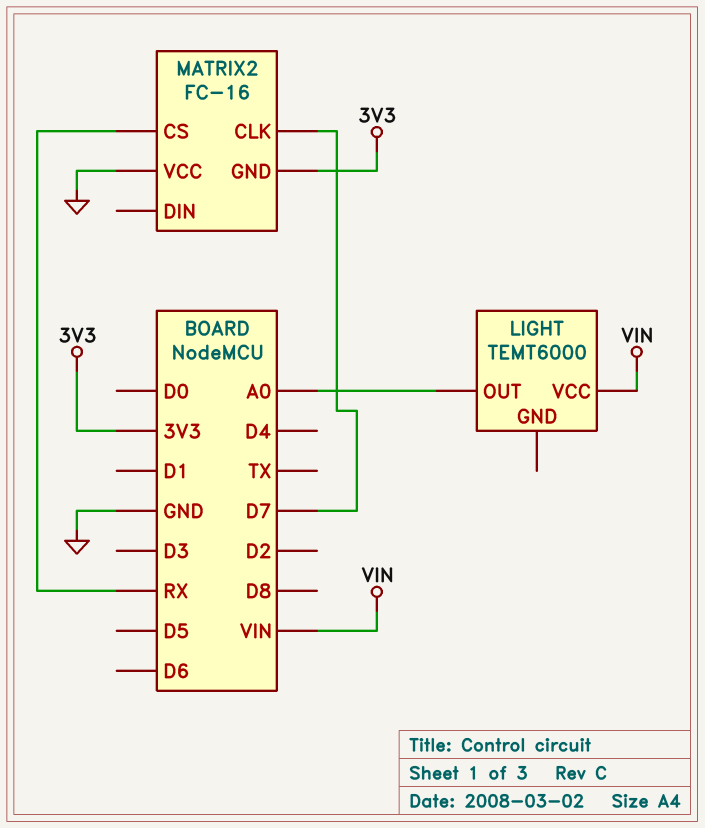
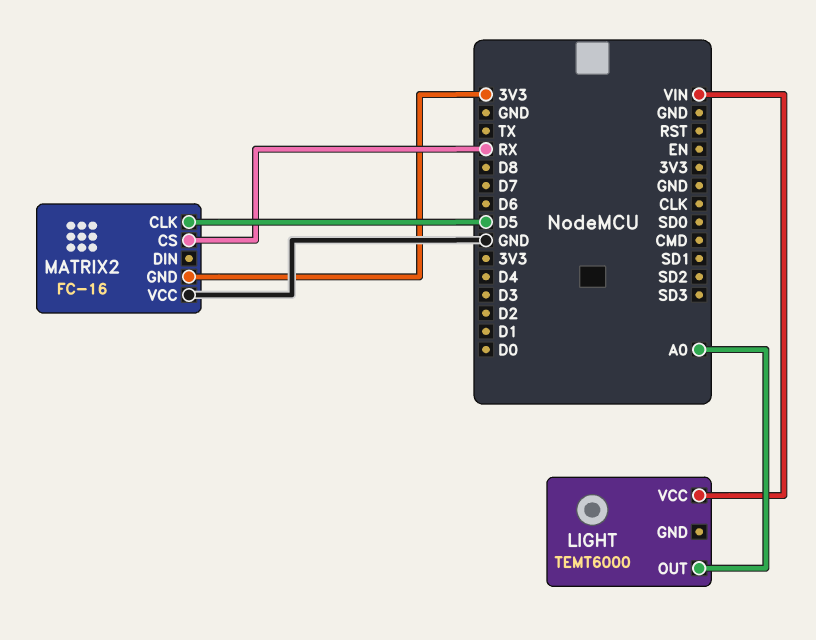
MATRIX2 pin CLK: D7 -> D5

